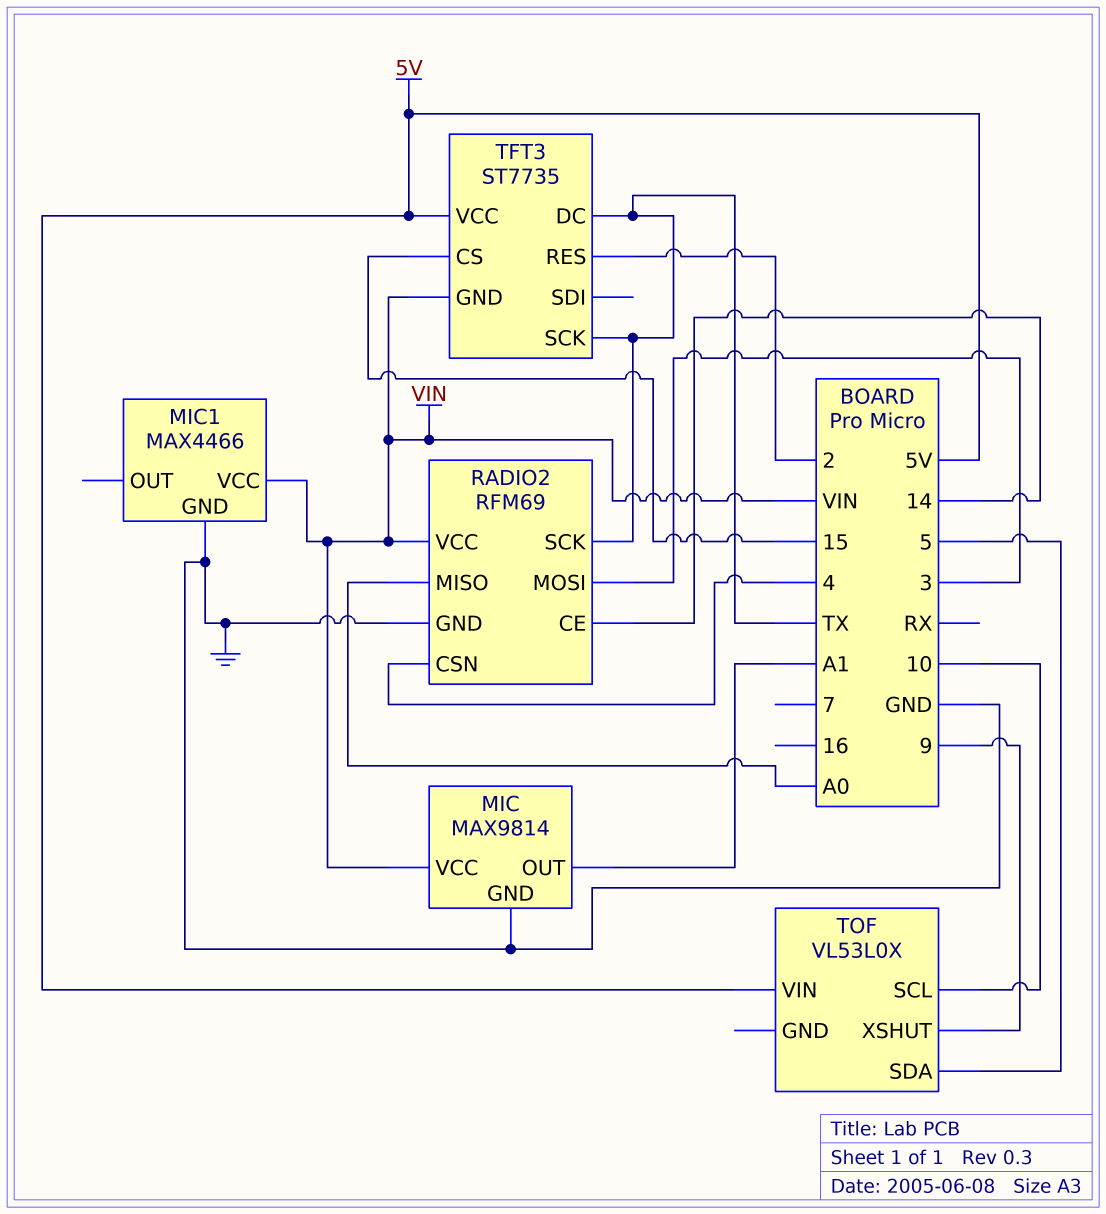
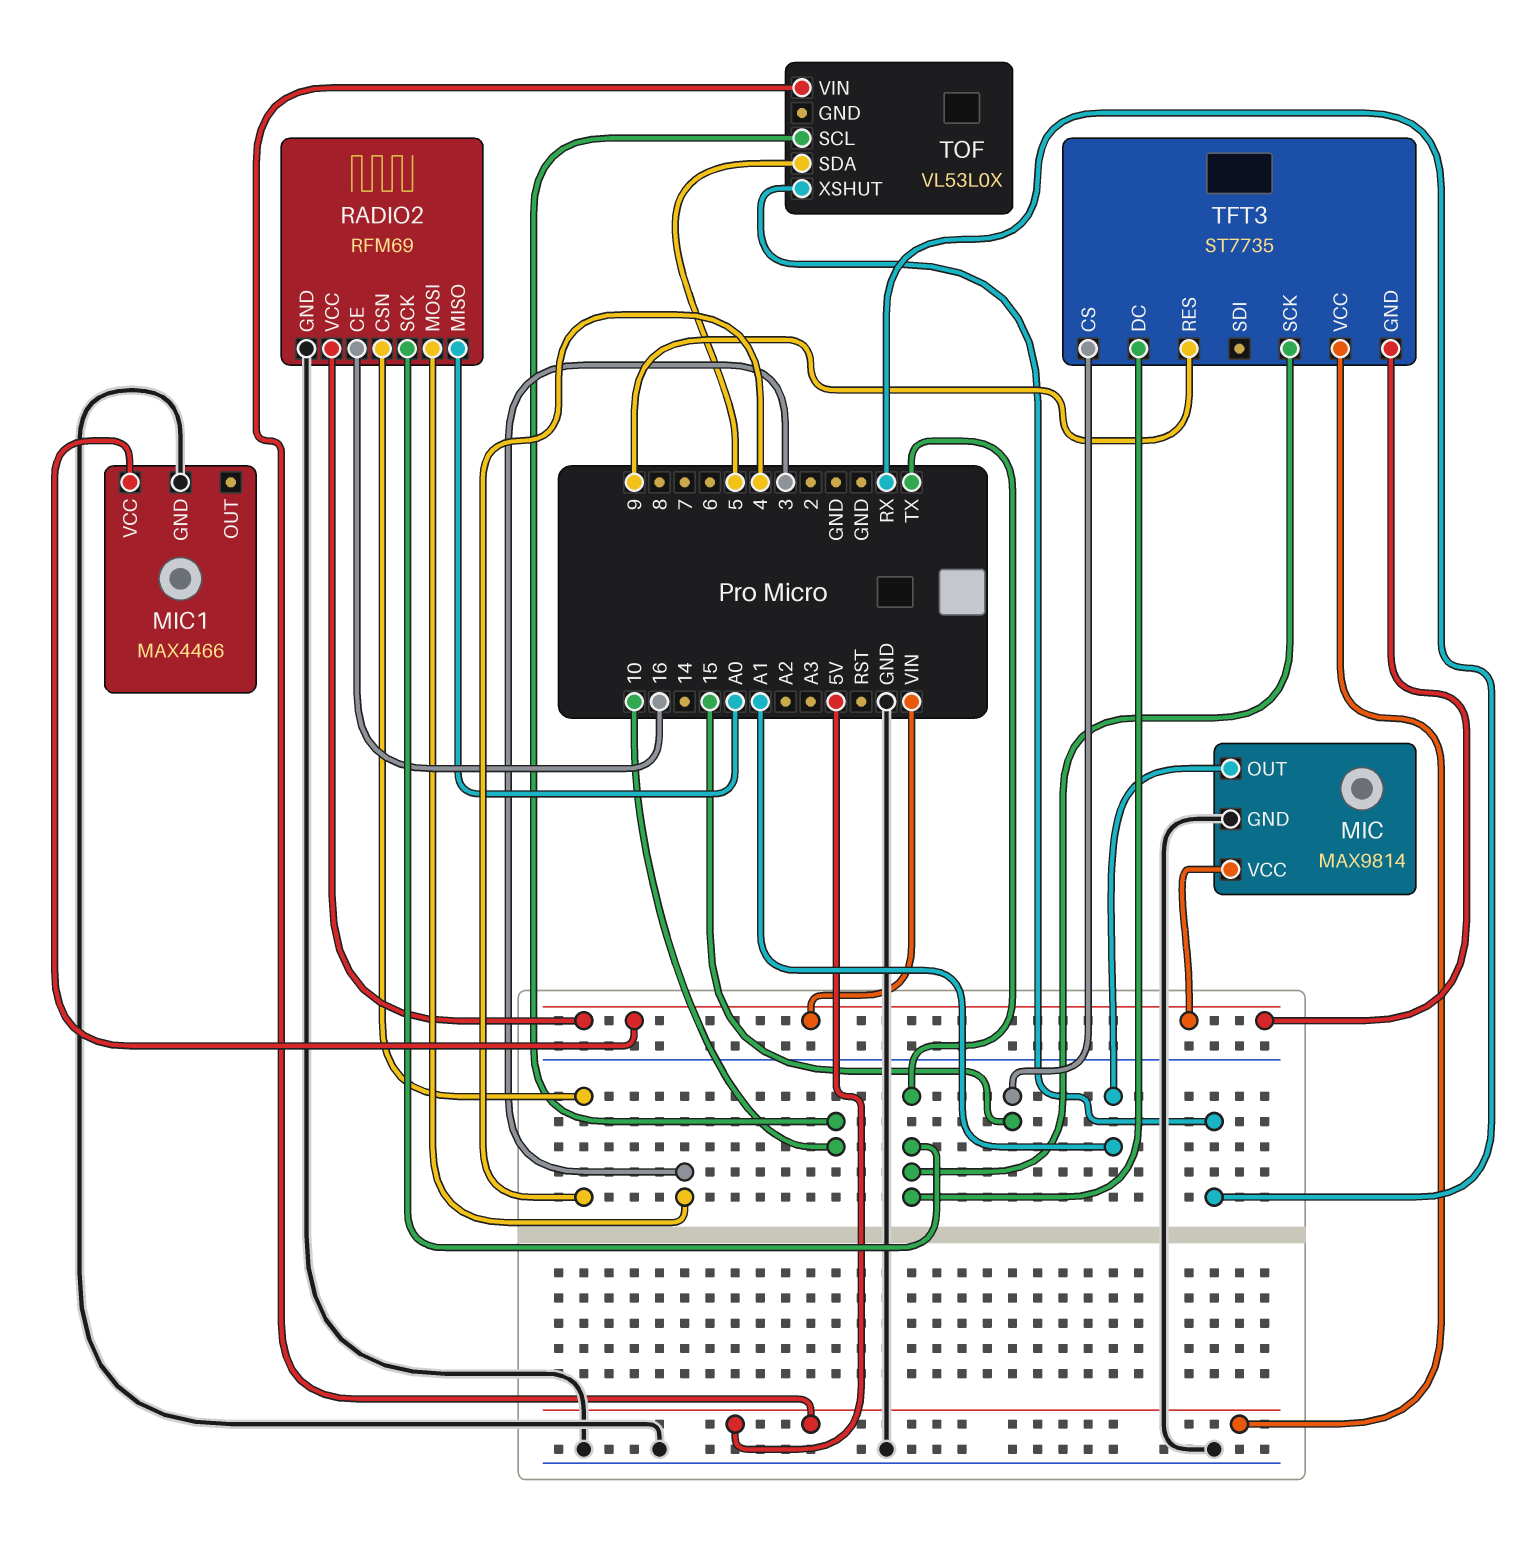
RADIO2 pin CE: 14 -> 16
TFT3 pin RES: 2 -> 9
TOF pin XSHUT: 9 -> RX

